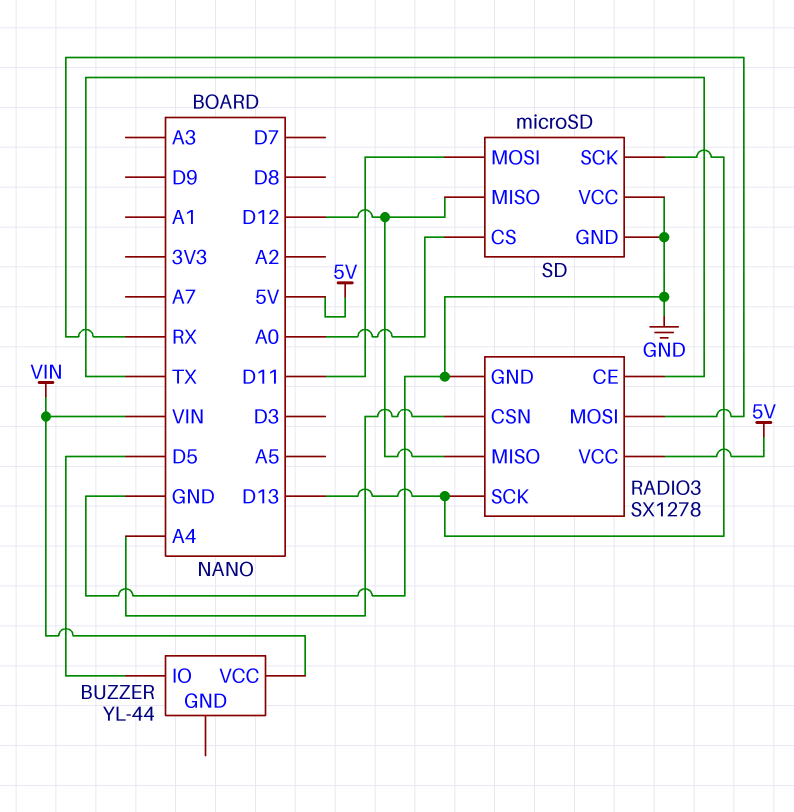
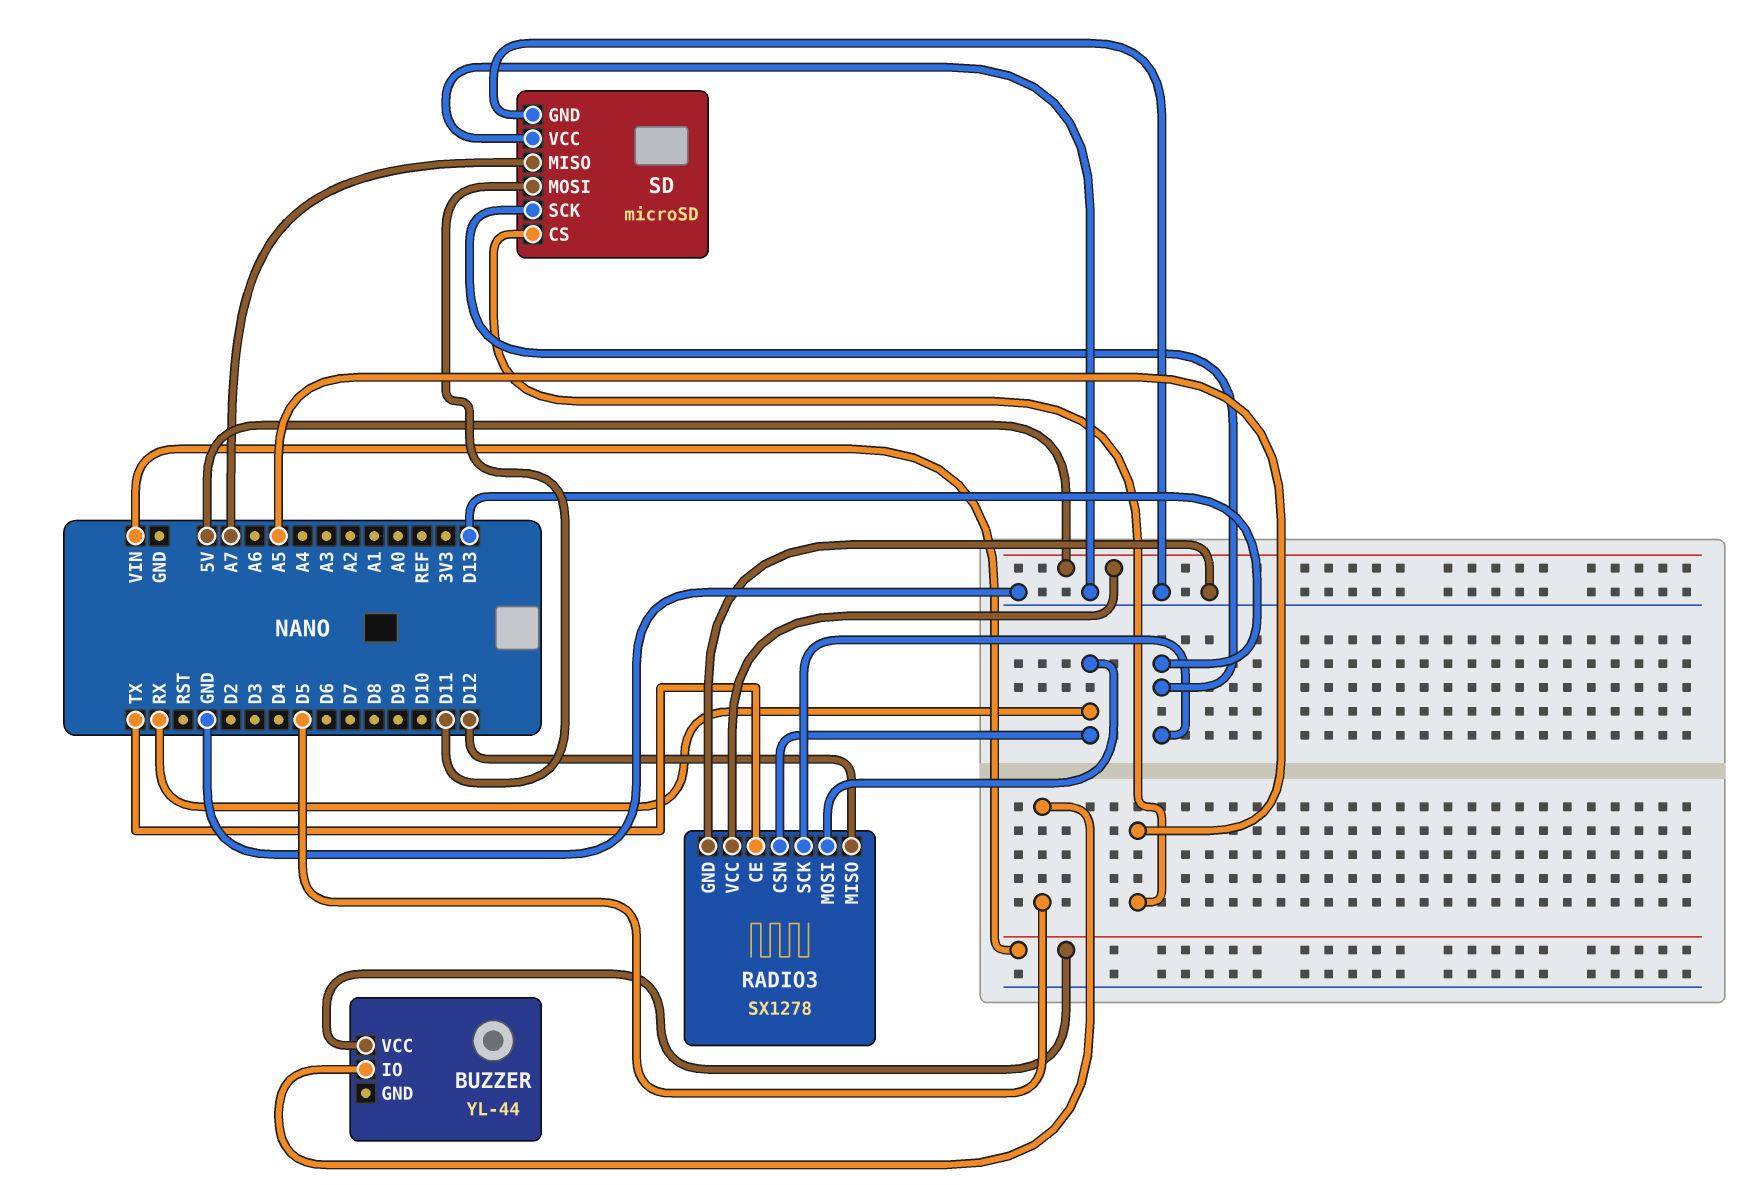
RADIO3 pin CSN: A4 -> RX
SD pin CS: A0 -> A5
SD pin MISO: D12 -> A7

